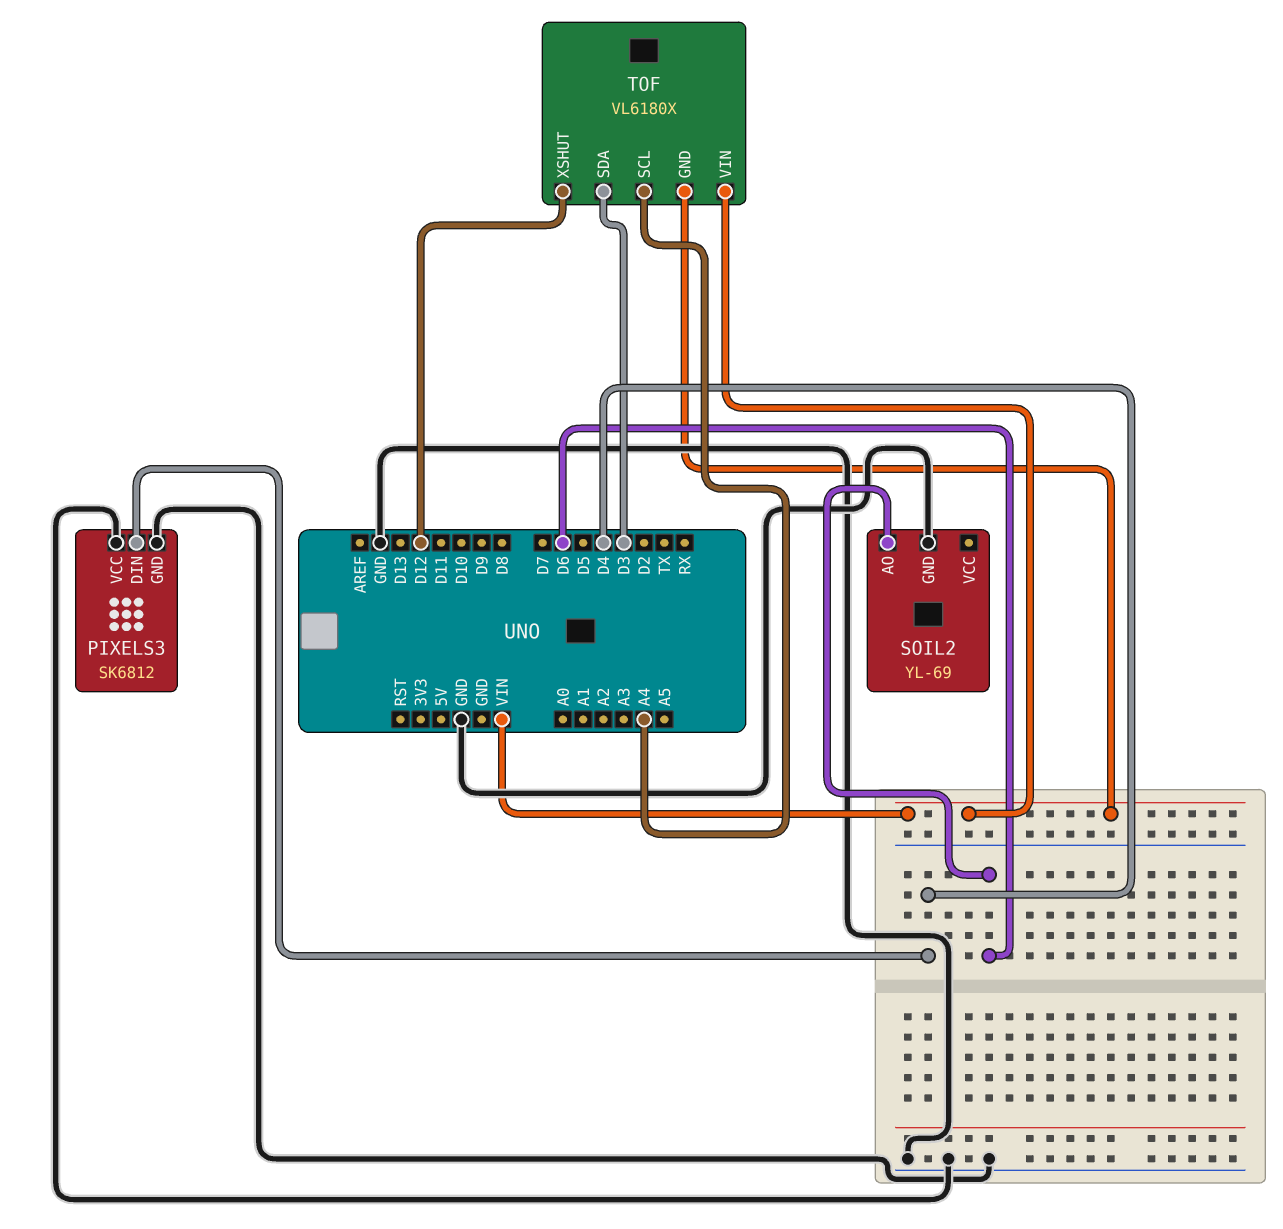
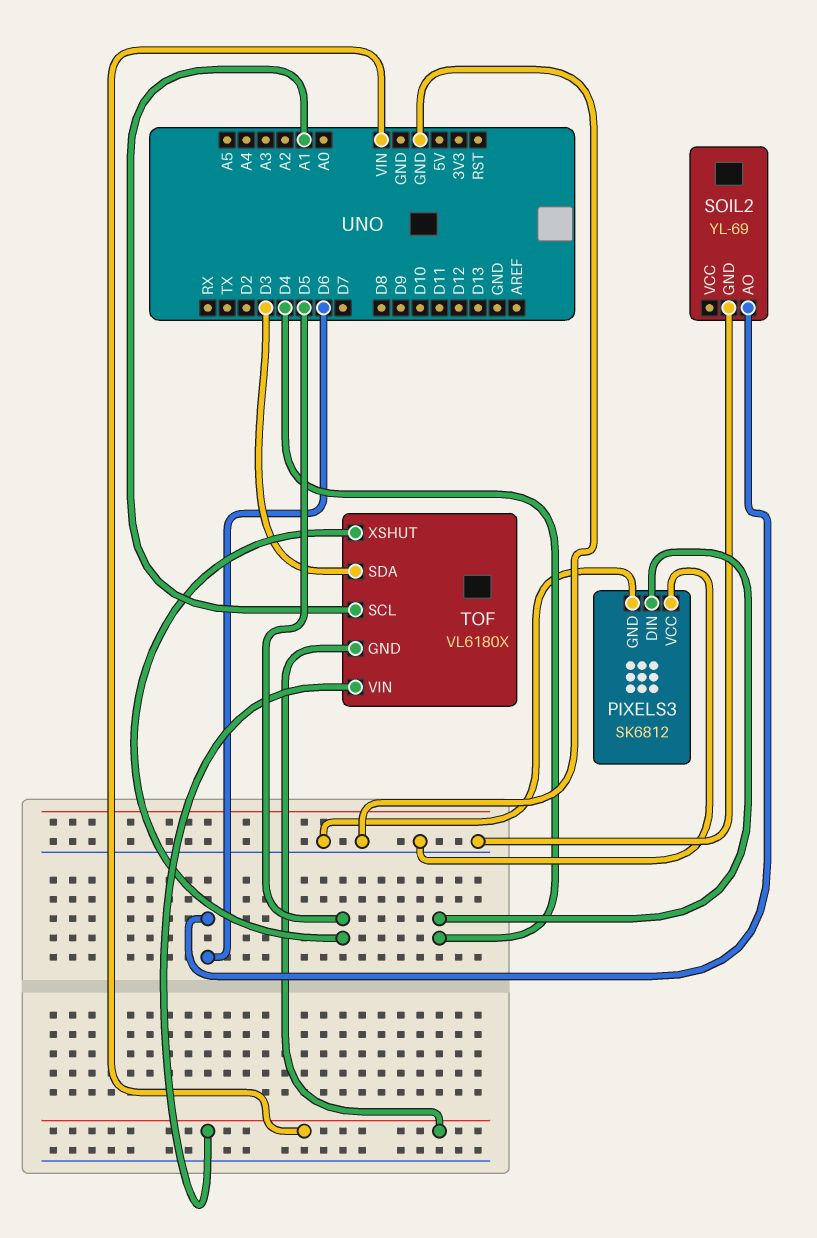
TOF pin SCL: A4 -> A1
TOF pin XSHUT: D12 -> D5

